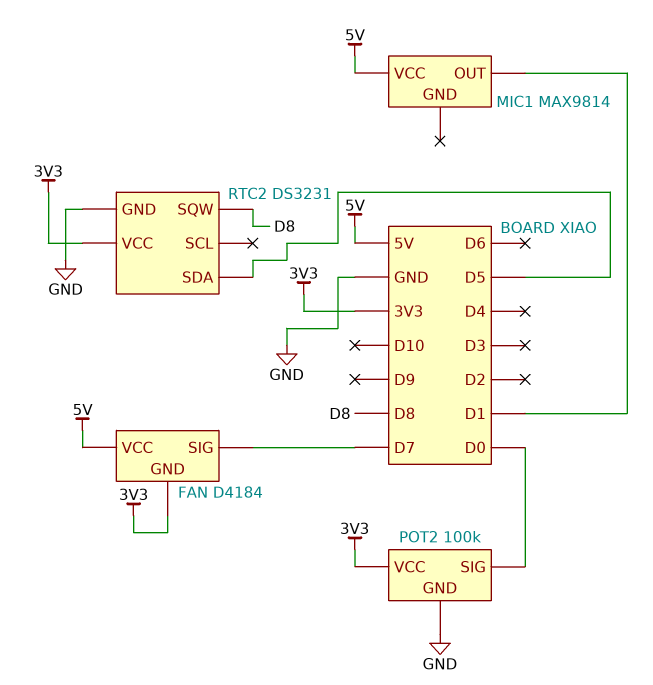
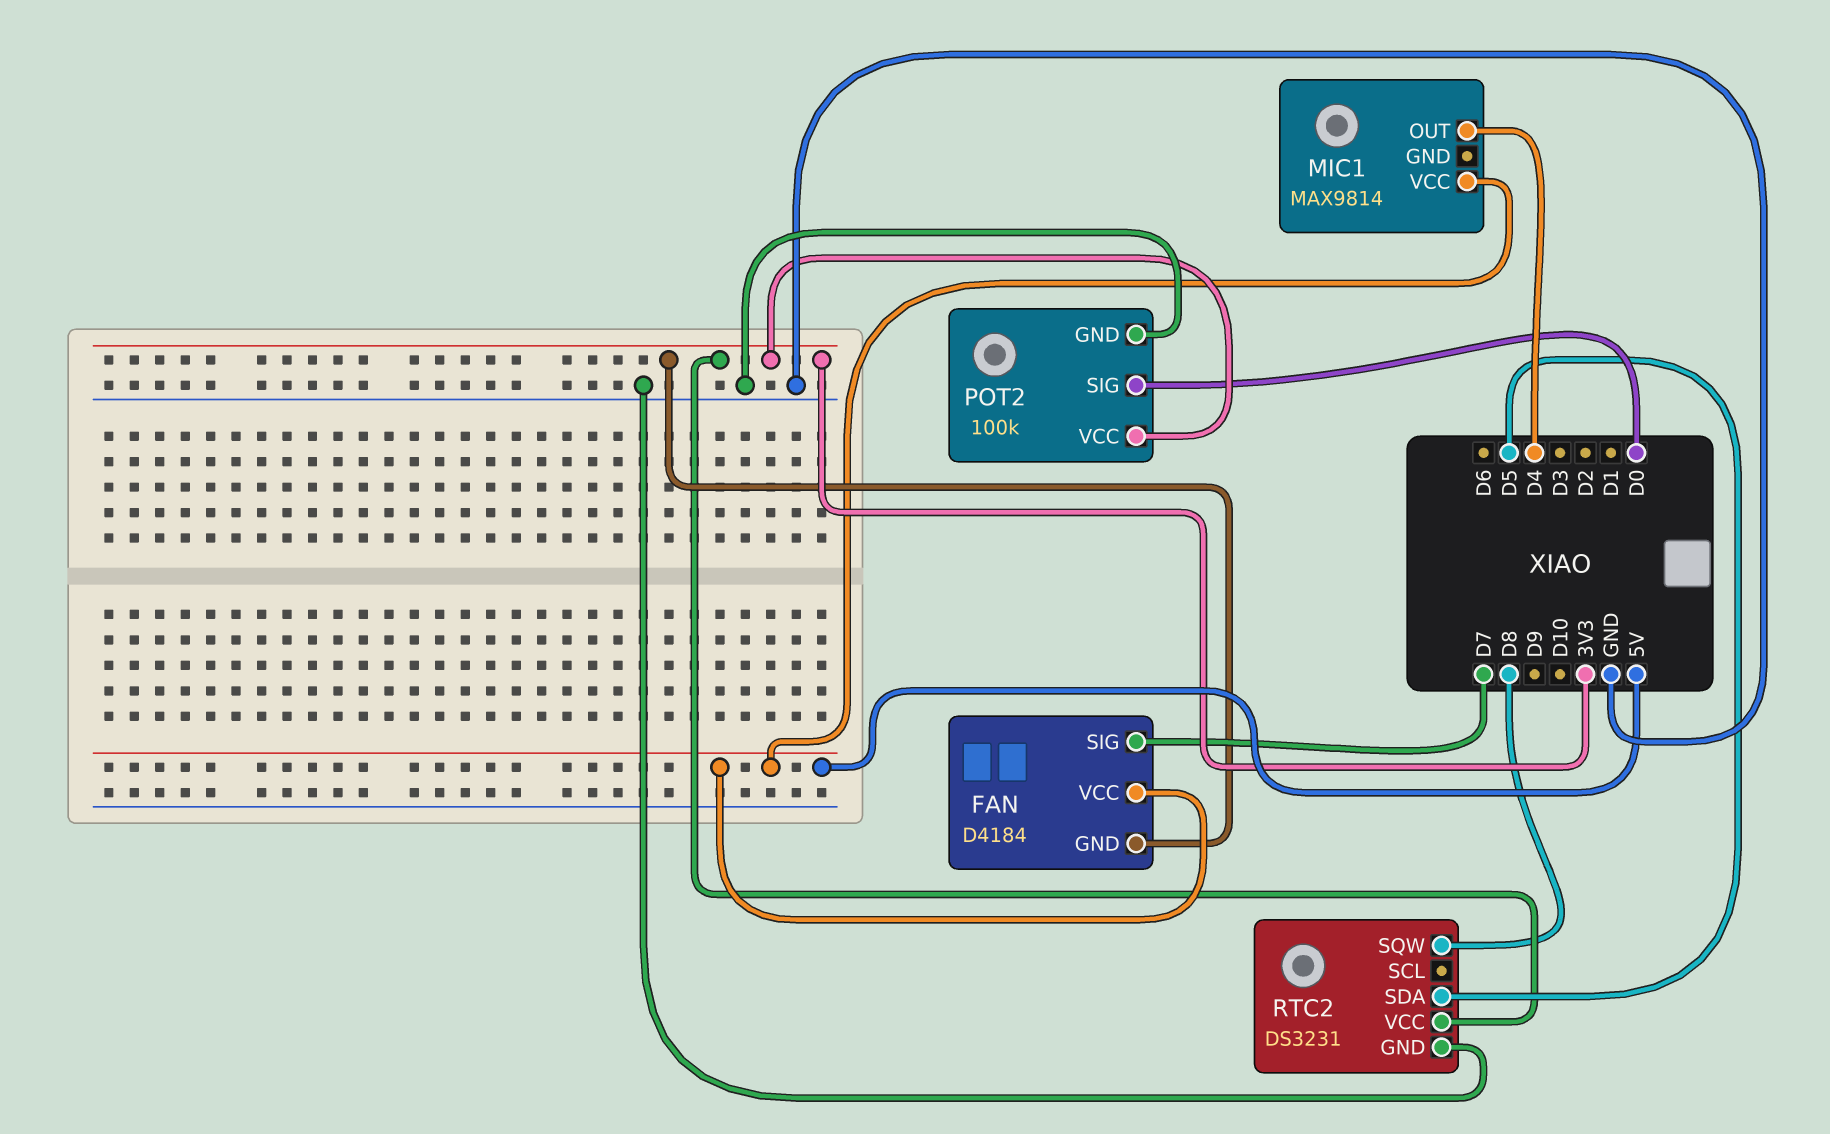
MIC1 pin OUT: D1 -> D4

